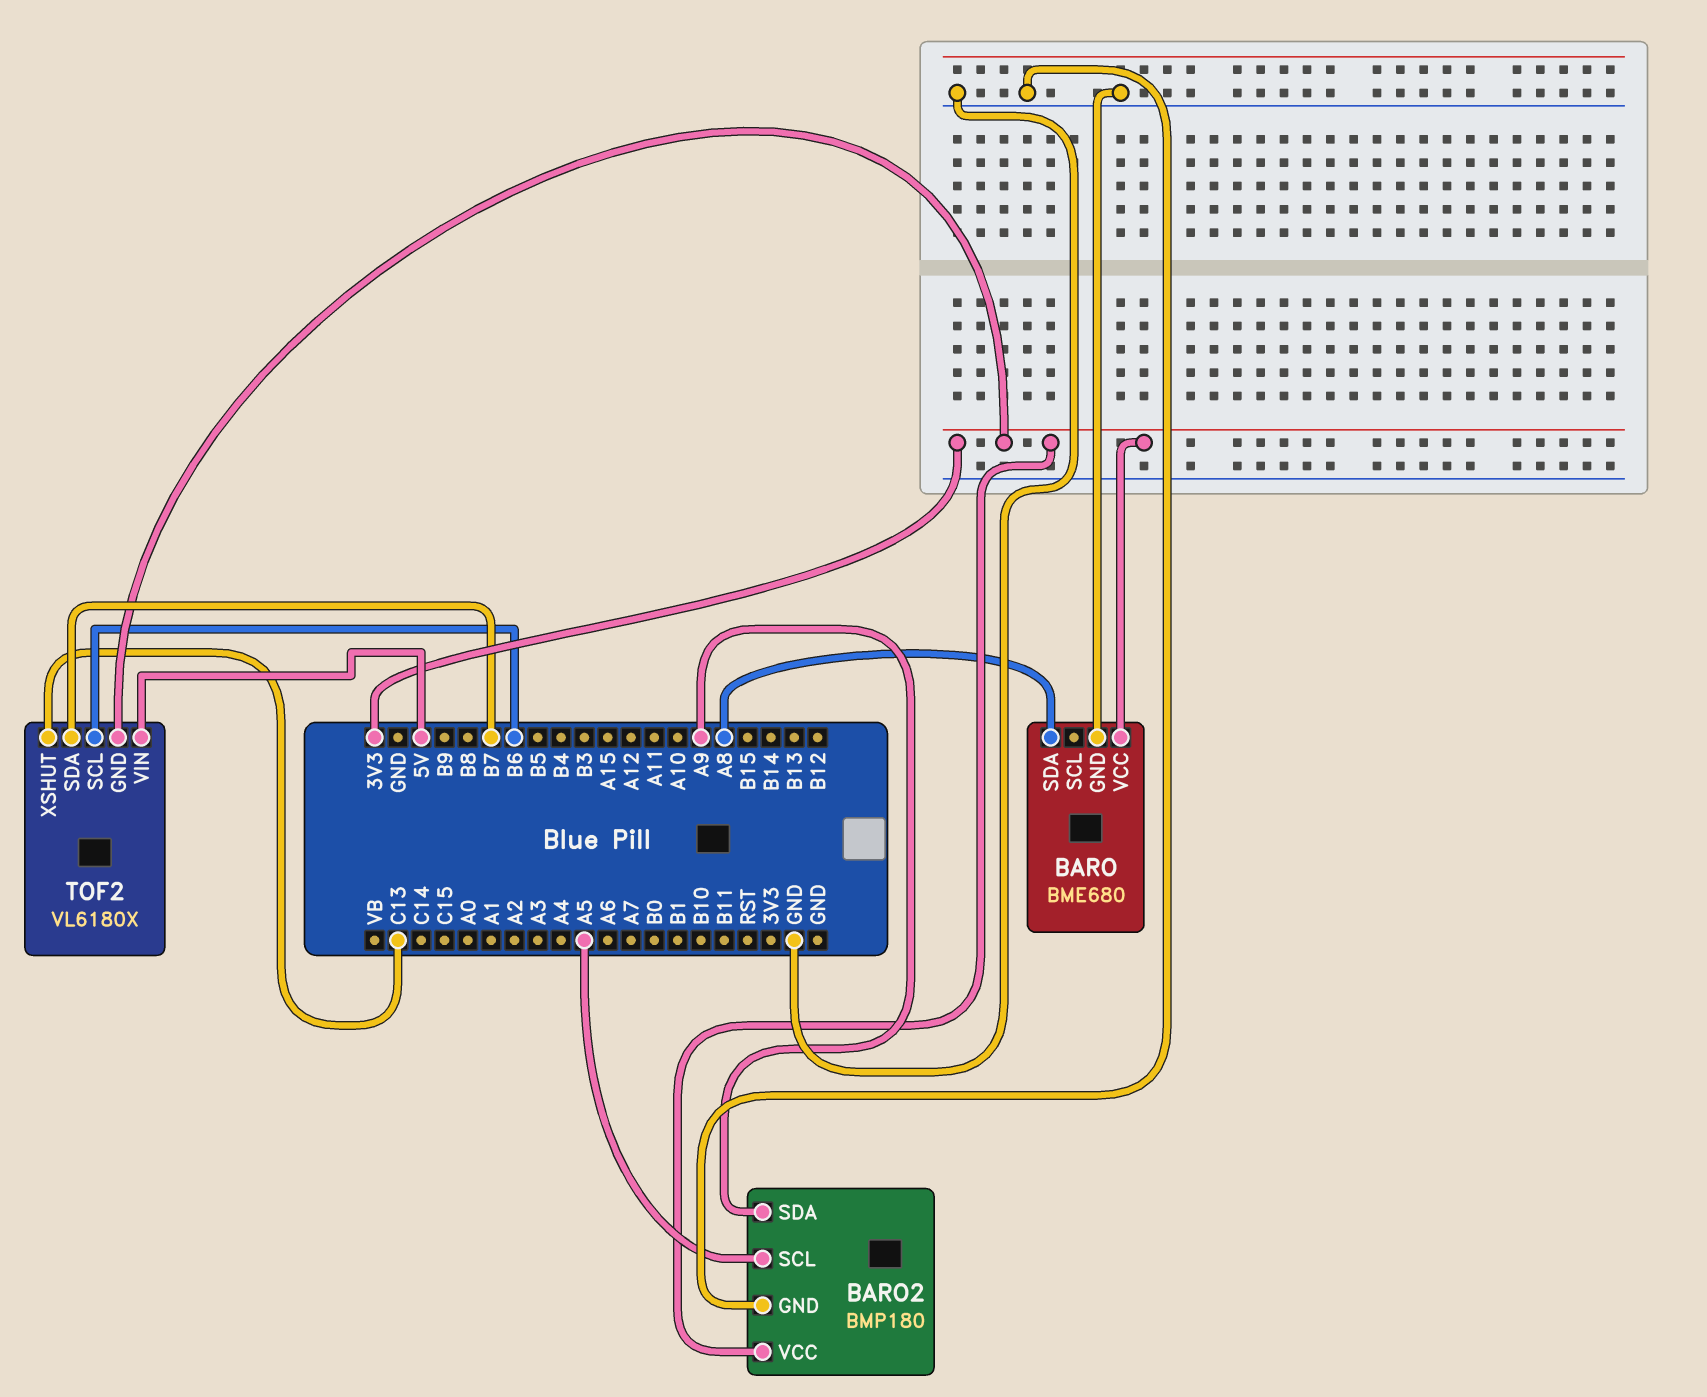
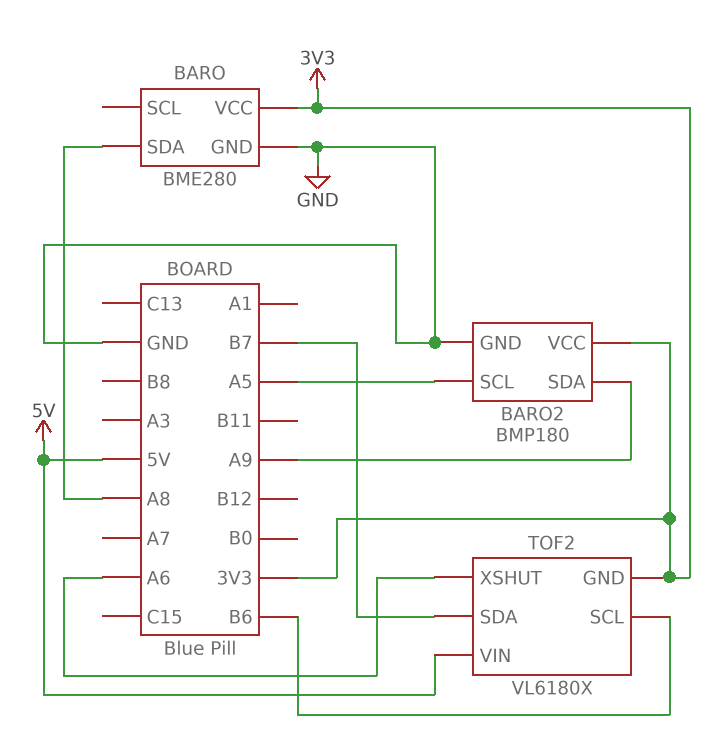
BARO: BME680 -> BME280
TOF2 pin XSHUT: C13 -> A6

